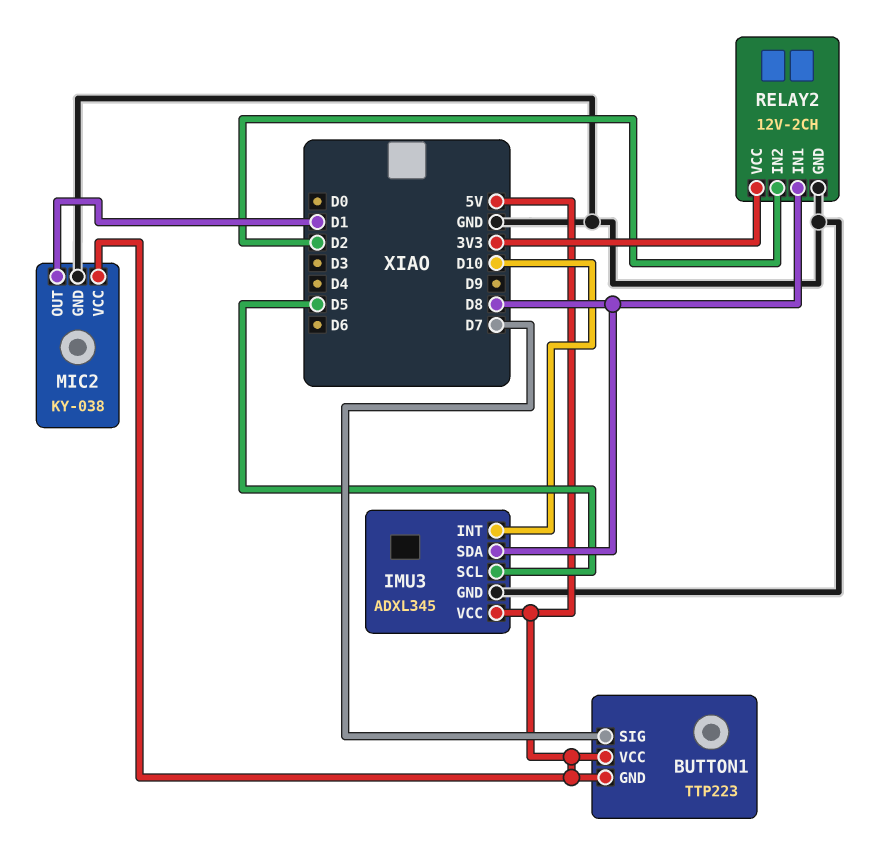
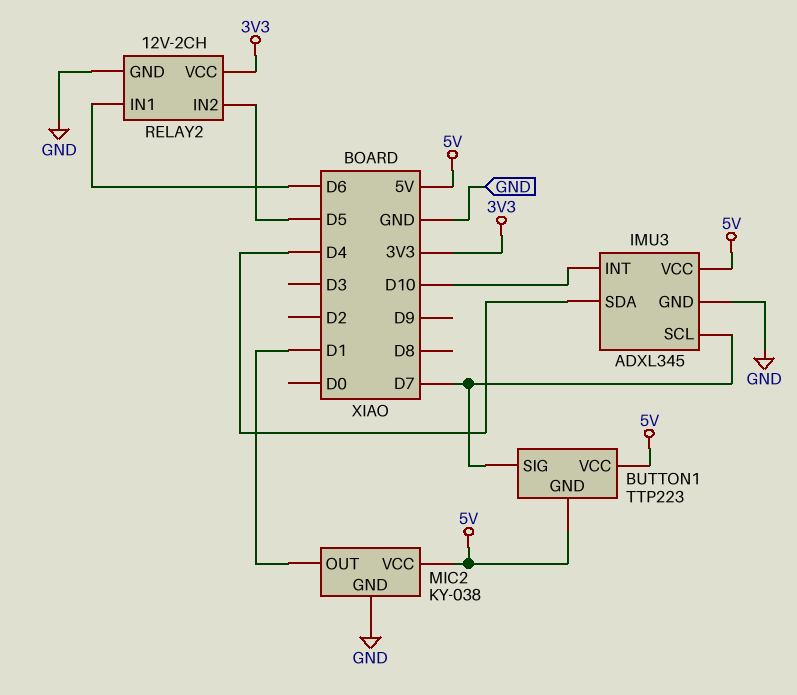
IMU3 pin SCL: D5 -> D7
IMU3 pin SDA: D8 -> D4
RELAY2 pin IN1: D8 -> D6
RELAY2 pin IN2: D2 -> D5

